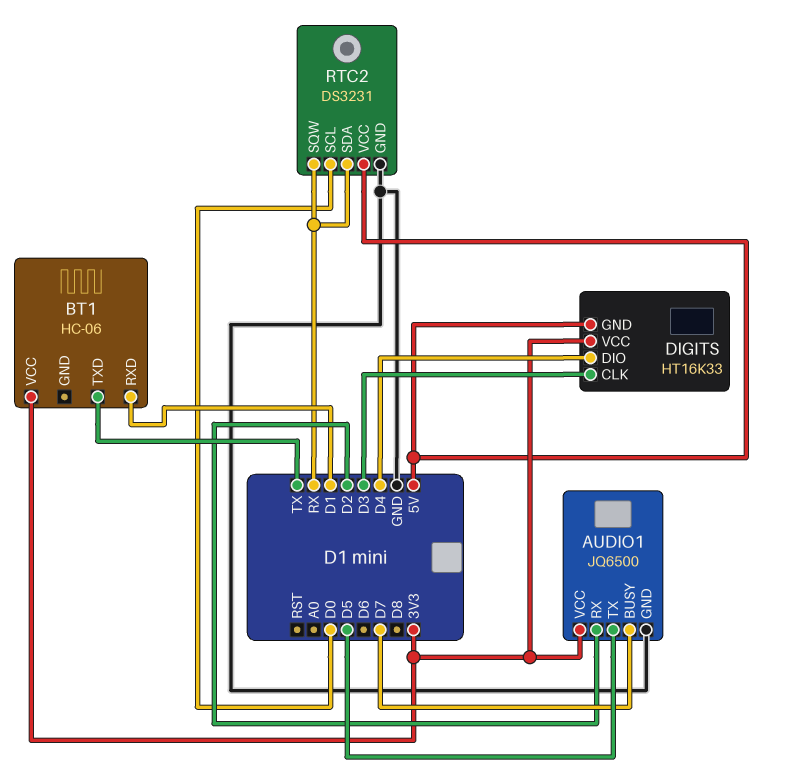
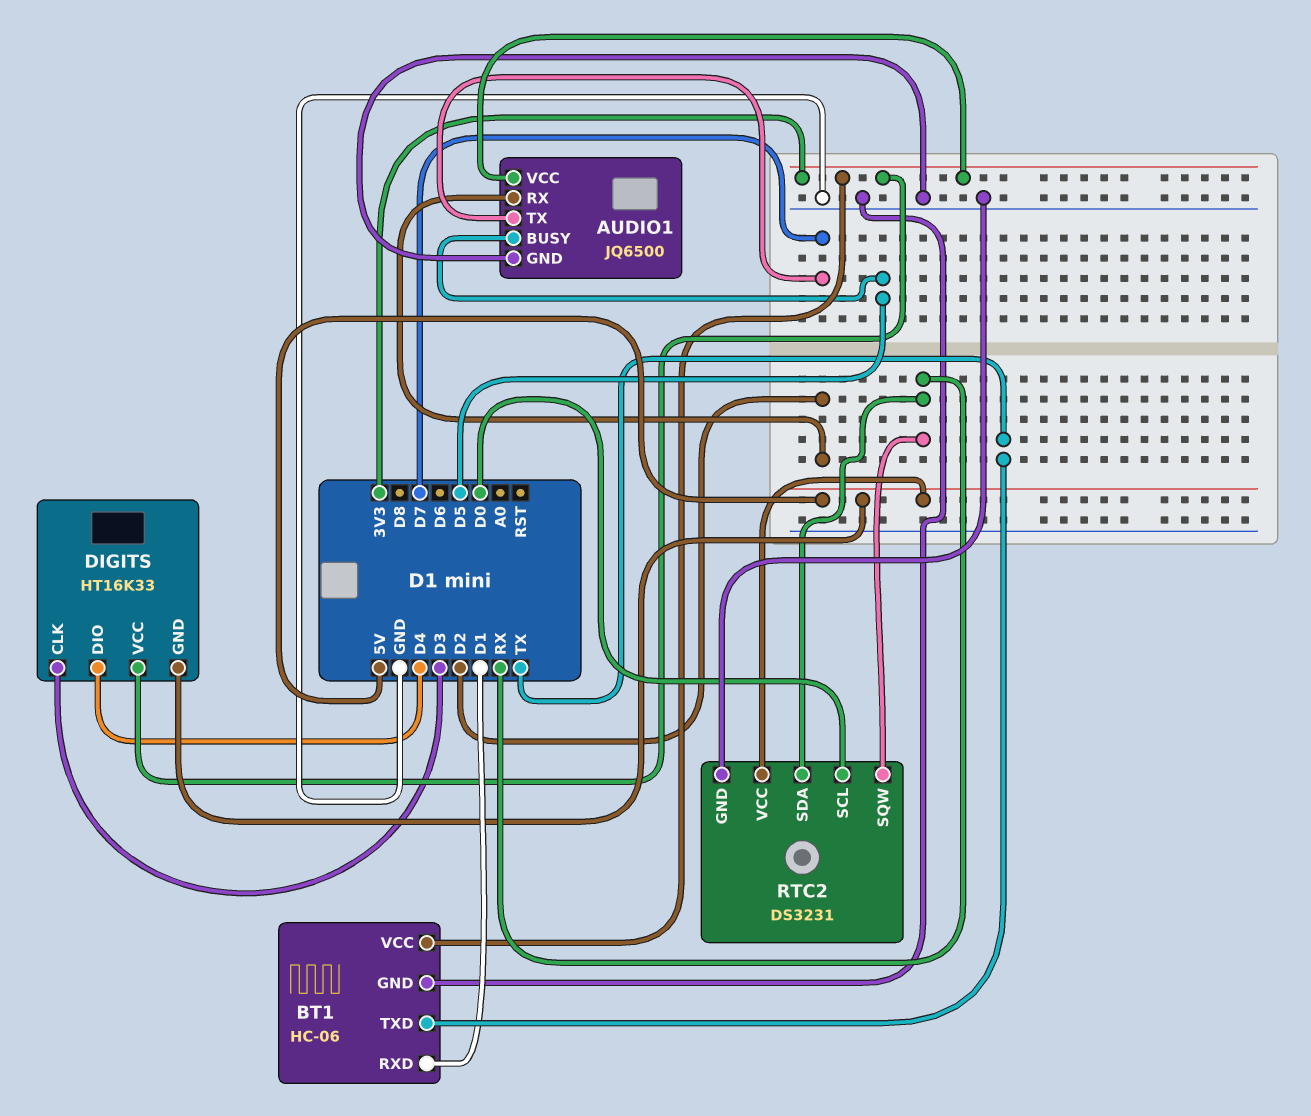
AUDIO1 pin BUSY: D7 -> D5
AUDIO1 pin TX: D5 -> D7
BT1 pin GND: none -> GND

